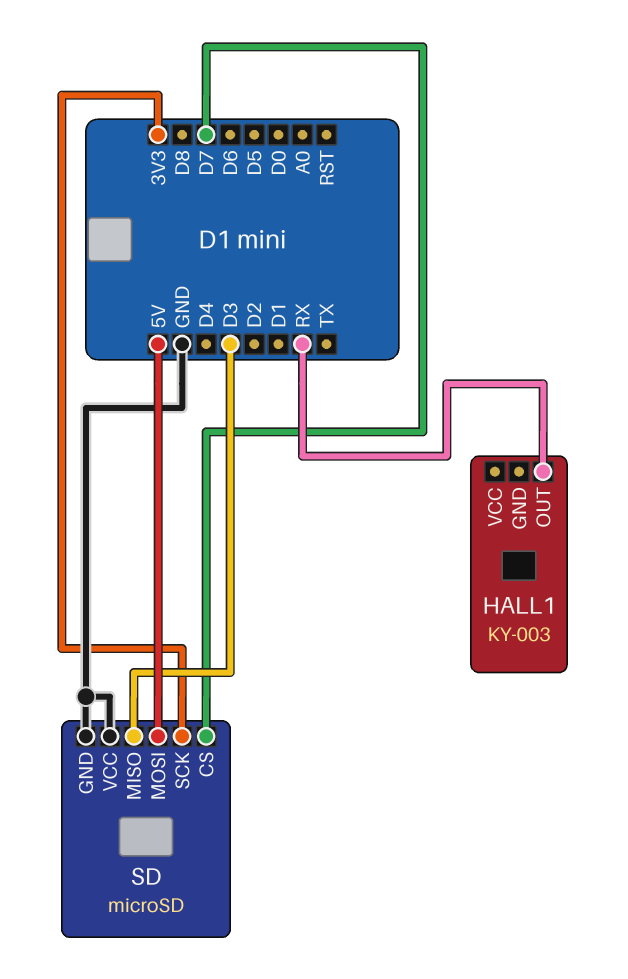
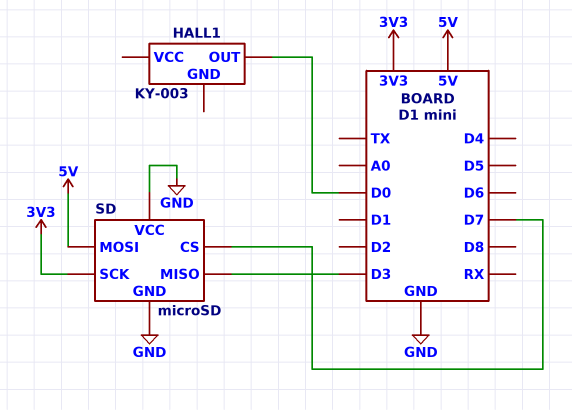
HALL1 pin OUT: RX -> D0

